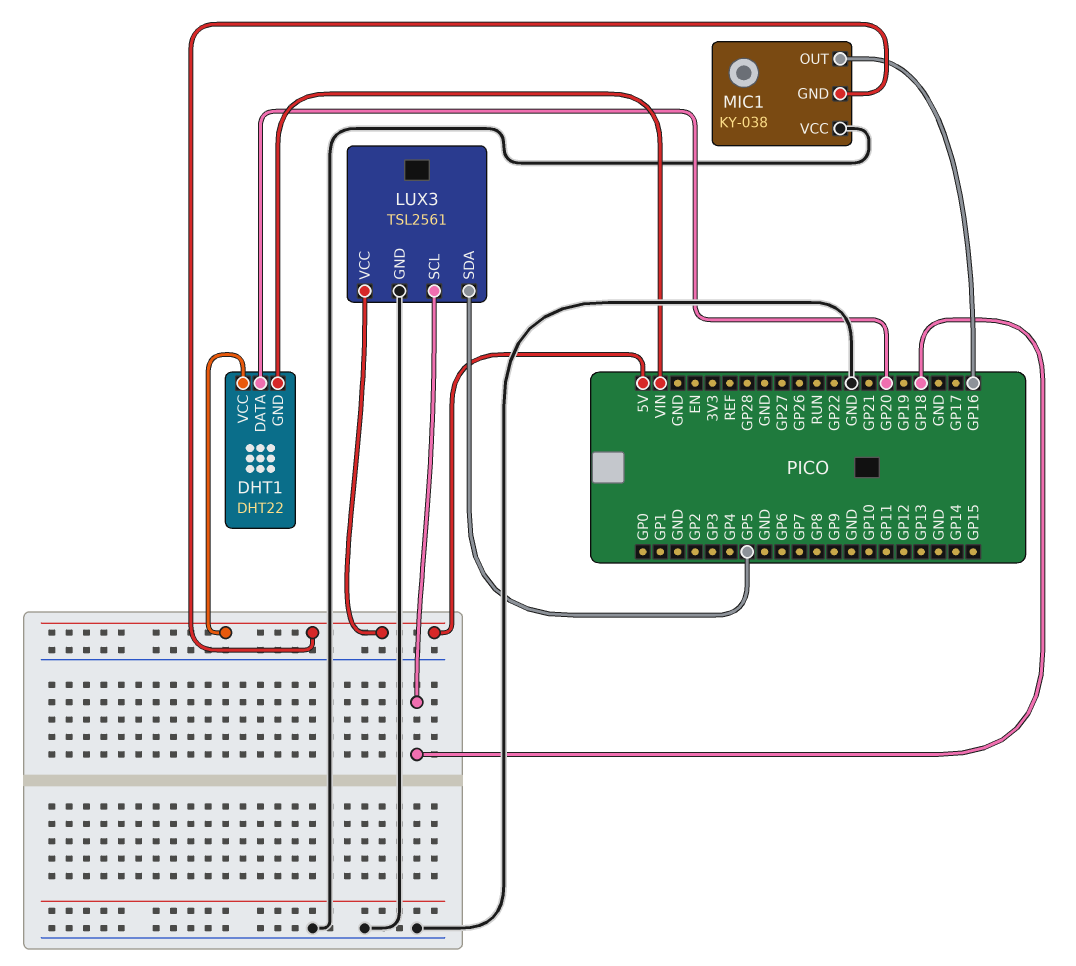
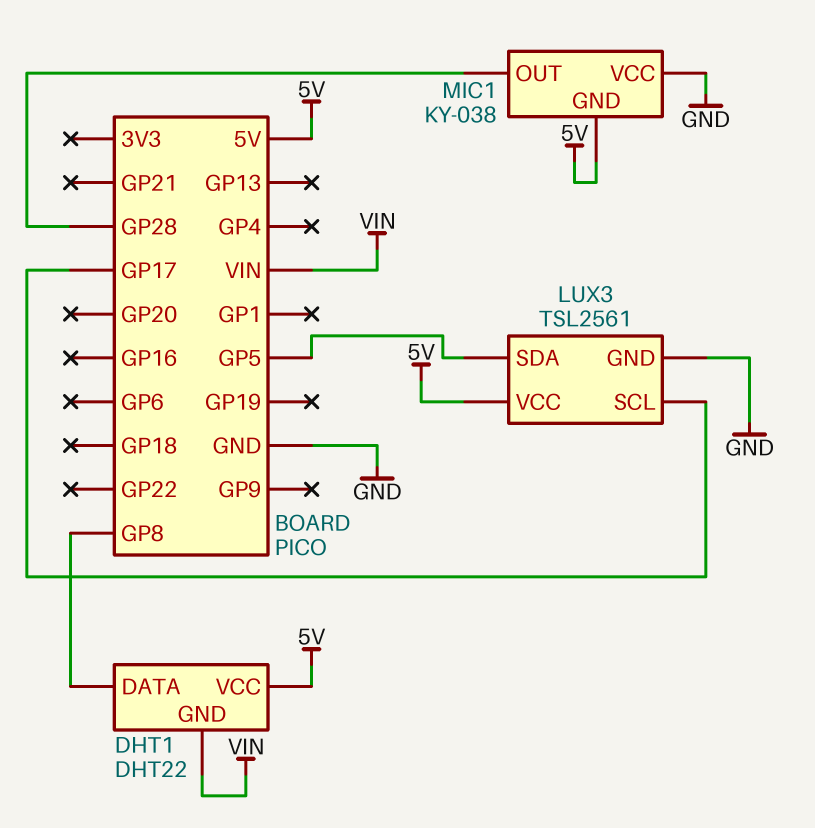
DHT1 pin DATA: GP20 -> GP8
LUX3 pin SCL: GP18 -> GP17
MIC1 pin OUT: GP16 -> GP28

